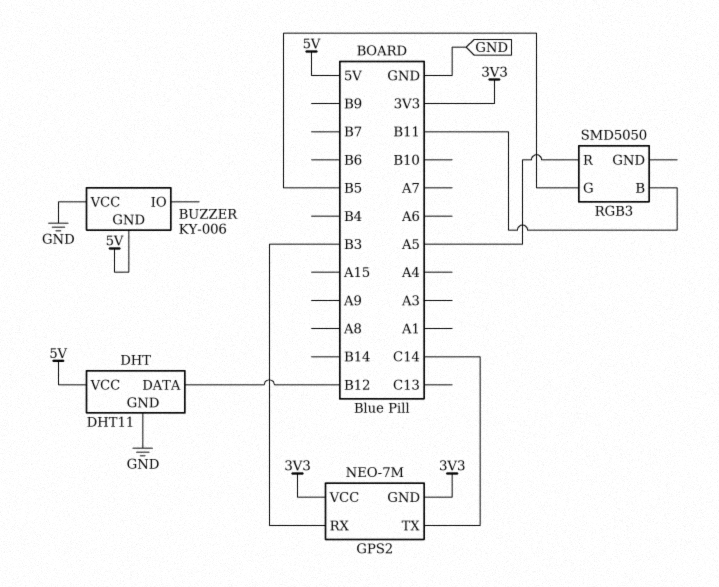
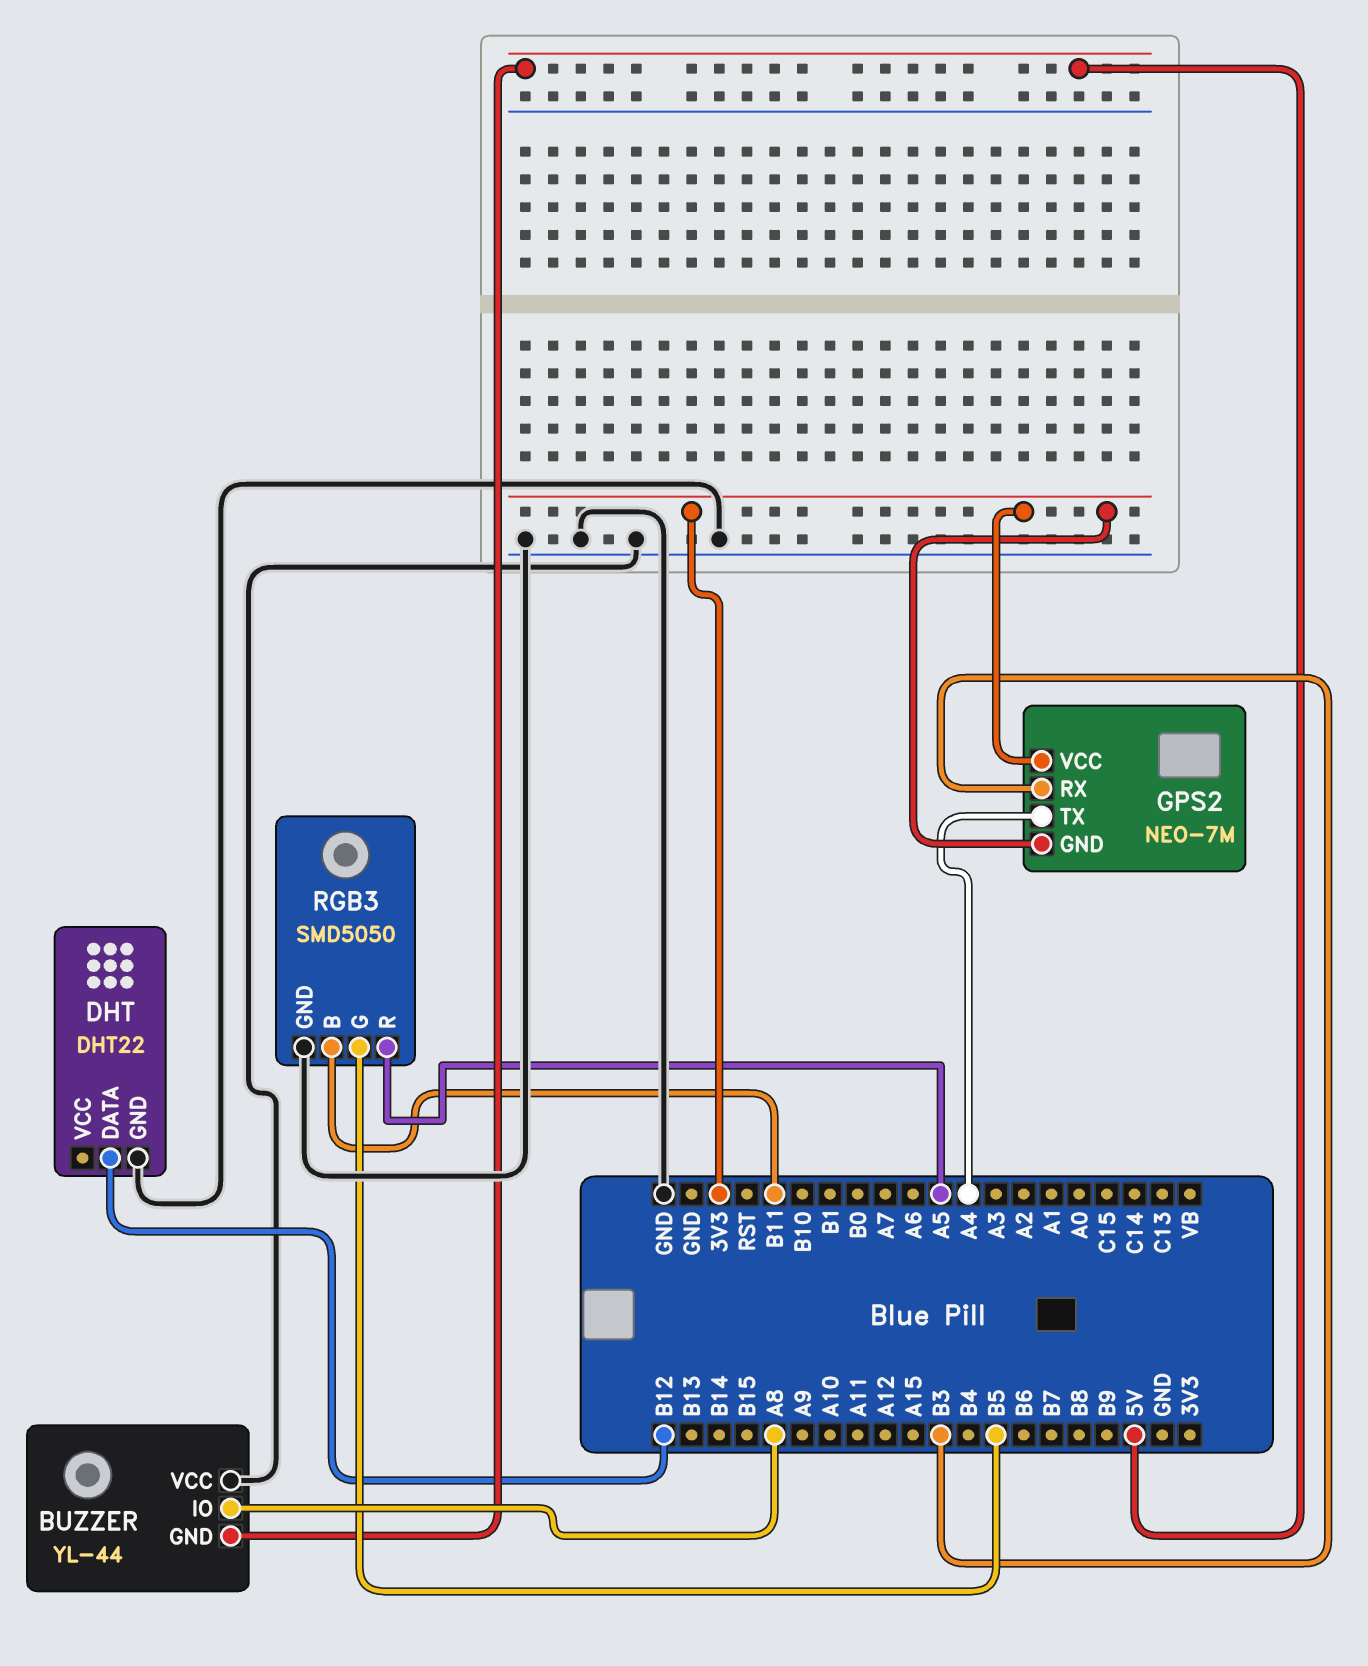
BUZZER: KY-006 -> YL-44
BUZZER pin IO: none -> A8
DHT: DHT11 -> DHT22
DHT pin VCC: 5V -> none
GPS2 pin TX: C14 -> A4
RGB3 pin GND: none -> GND

